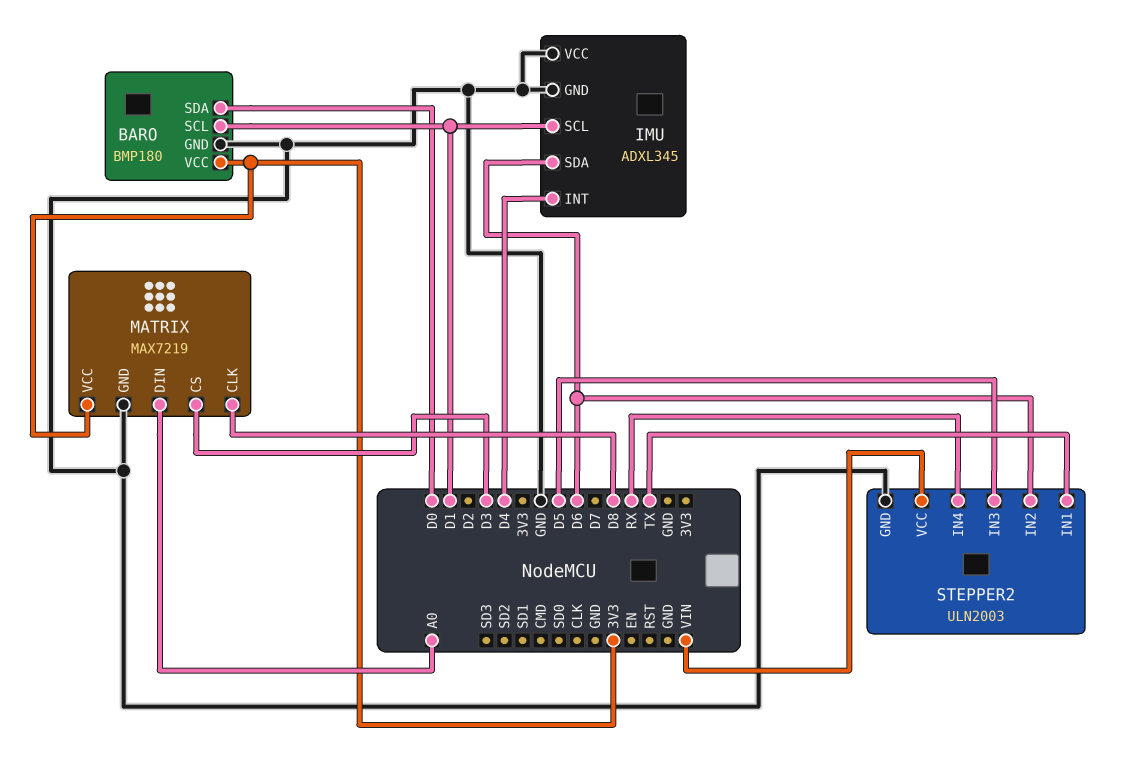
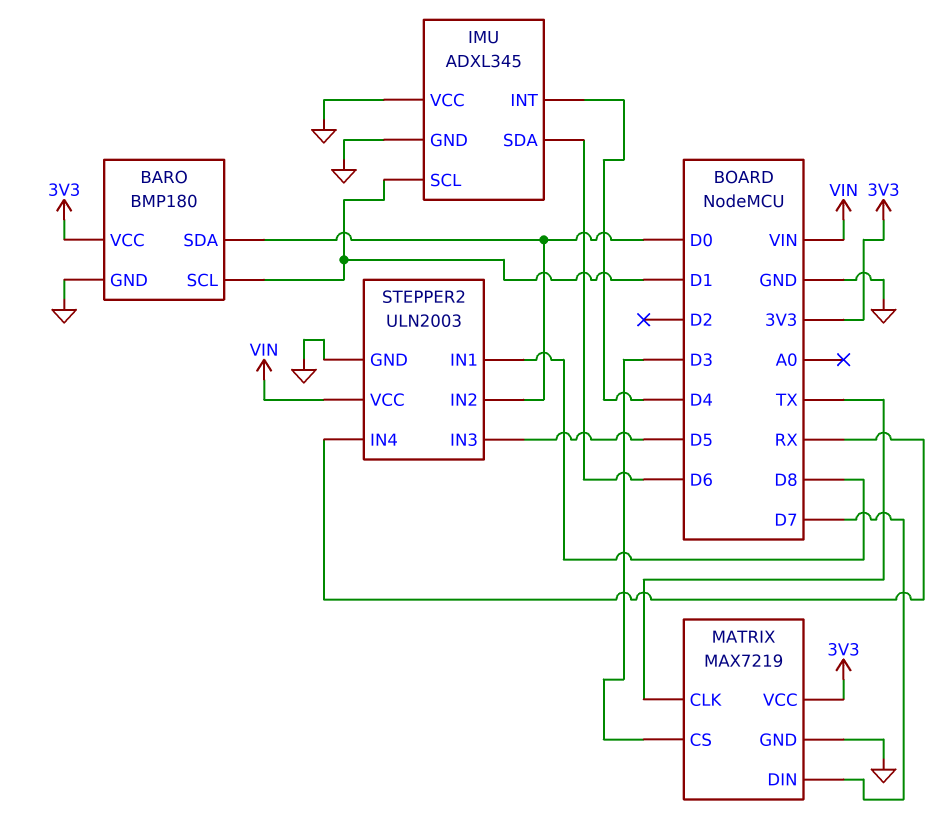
MATRIX pin CLK: D8 -> TX
MATRIX pin DIN: A0 -> D7
STEPPER2 pin IN1: TX -> D8
STEPPER2 pin IN2: D6 -> D0

